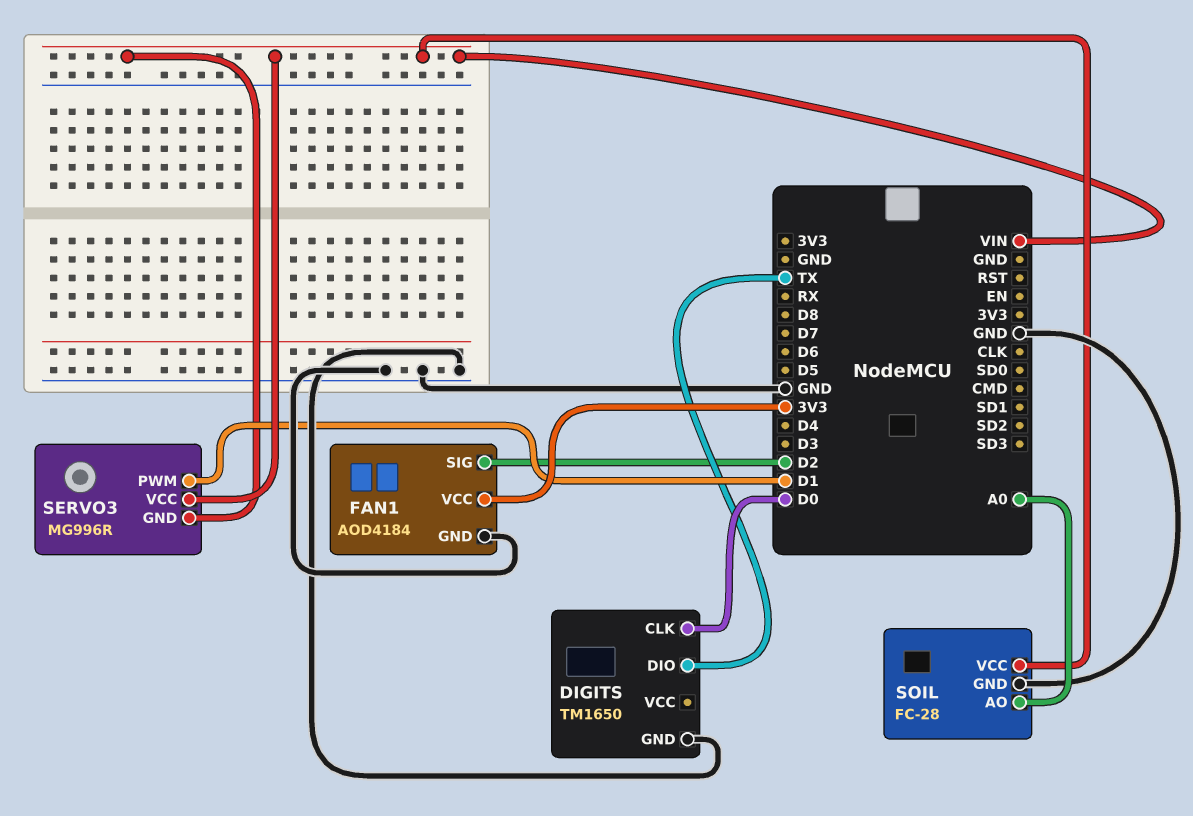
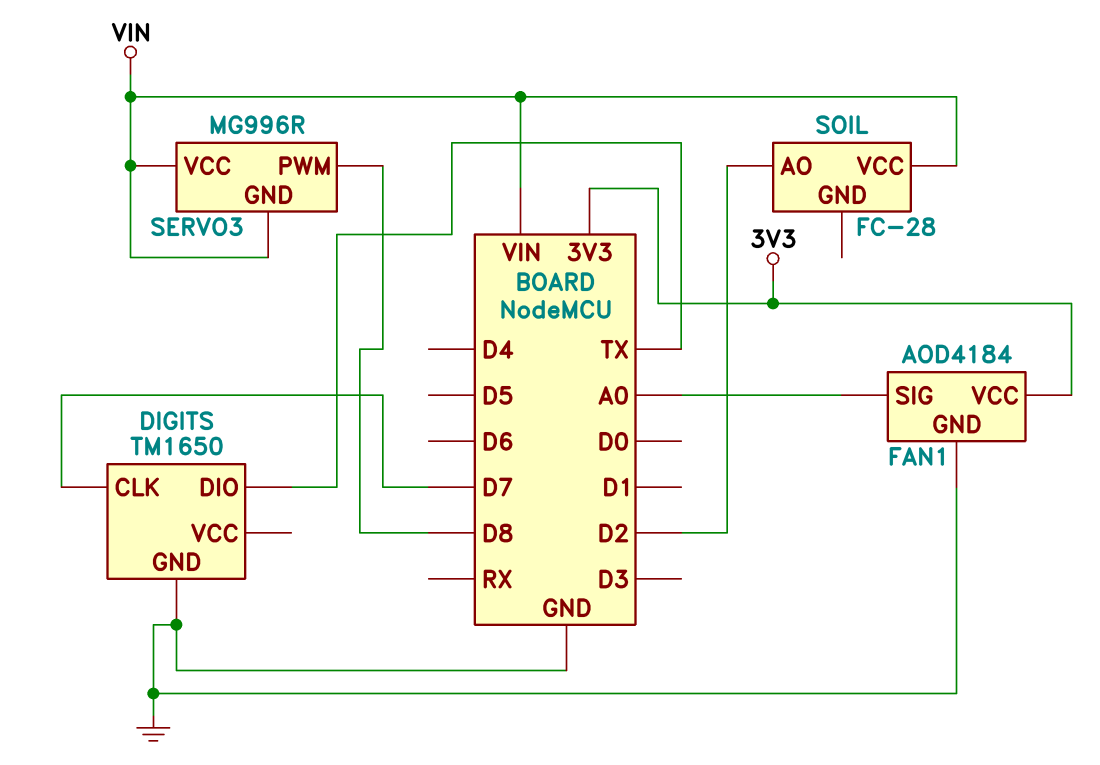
DIGITS pin CLK: D0 -> D7
FAN1 pin SIG: D2 -> A0
SERVO3 pin PWM: D1 -> D8
SOIL pin AO: A0 -> D2
SOIL pin GND: GND -> none

